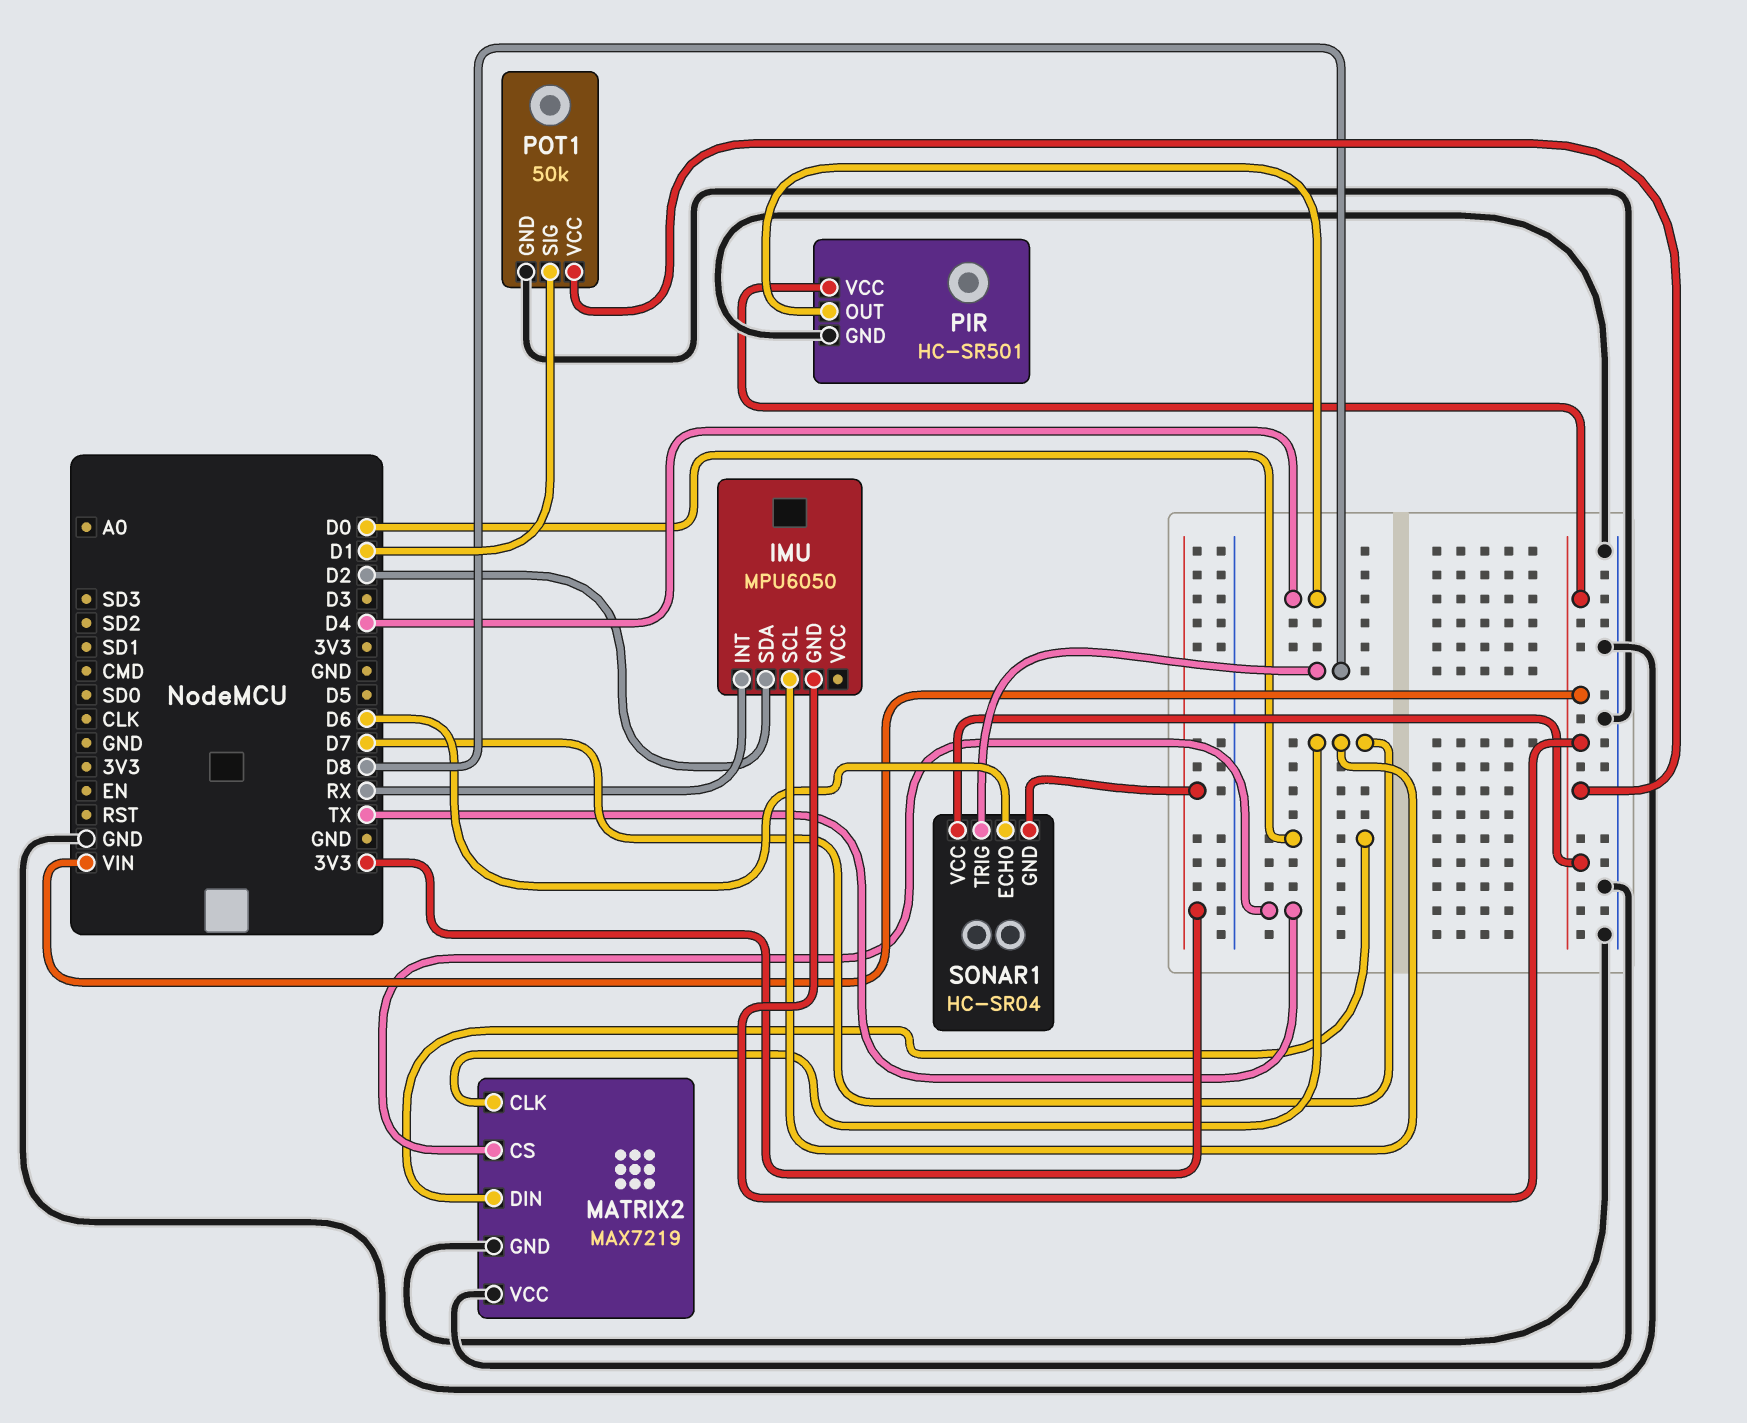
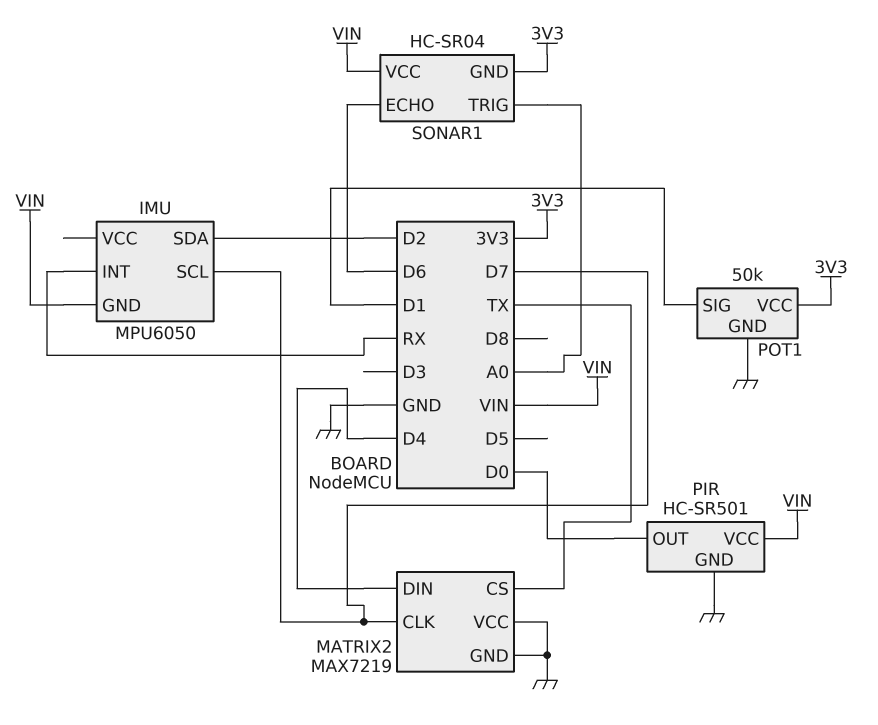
MATRIX2 pin DIN: D0 -> D4
PIR pin OUT: D4 -> D0
POT1 pin VCC: VIN -> 3V3
SONAR1 pin TRIG: D8 -> A0

